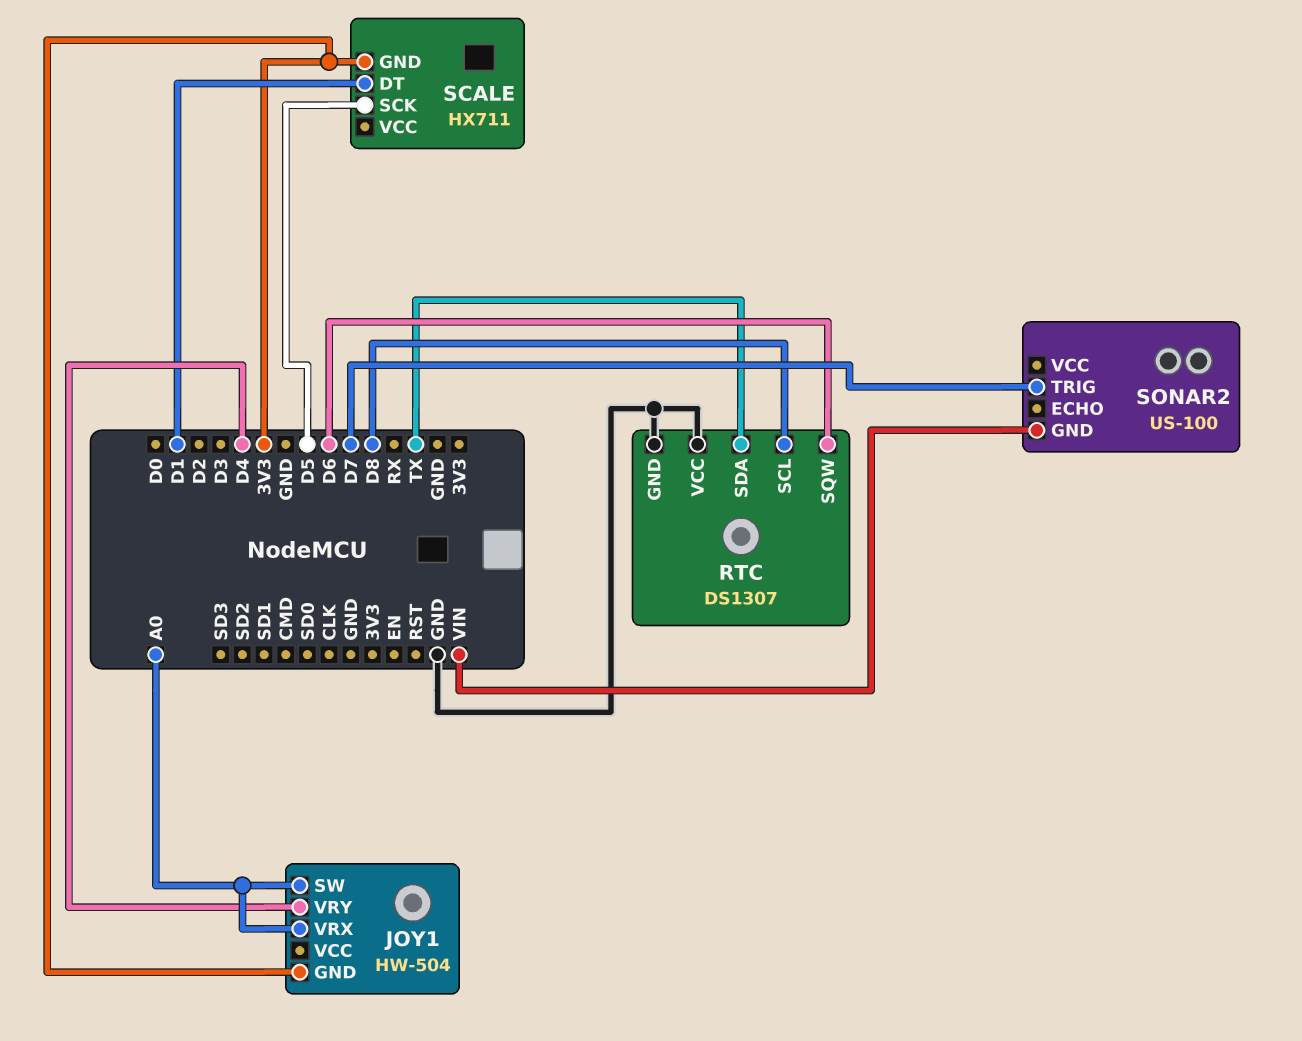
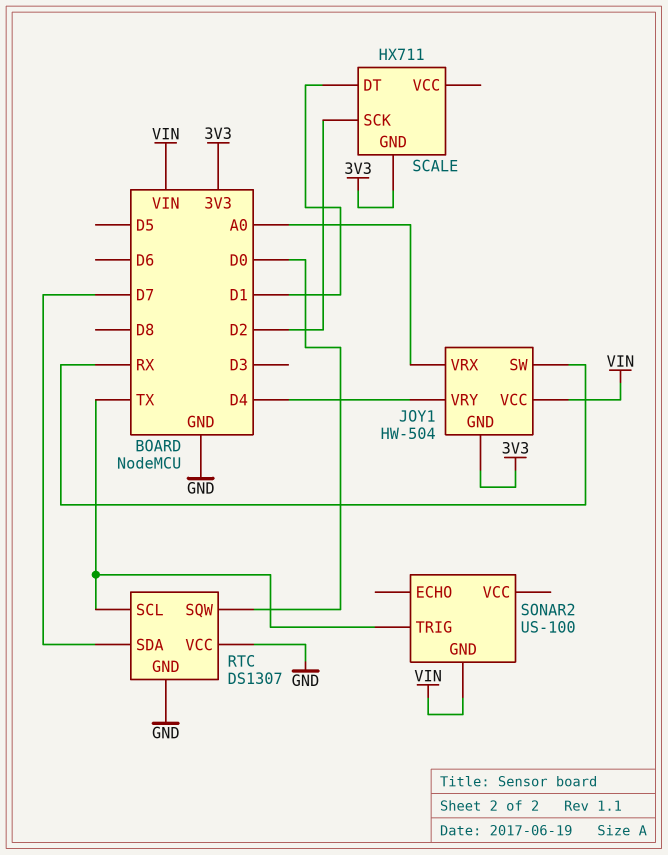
JOY1 pin SW: A0 -> RX
JOY1 pin VCC: none -> VIN
RTC pin SCL: D8 -> TX
RTC pin SDA: TX -> D7
RTC pin SQW: D6 -> D0
SCALE pin SCK: D5 -> D2
SONAR2 pin TRIG: D7 -> TX

